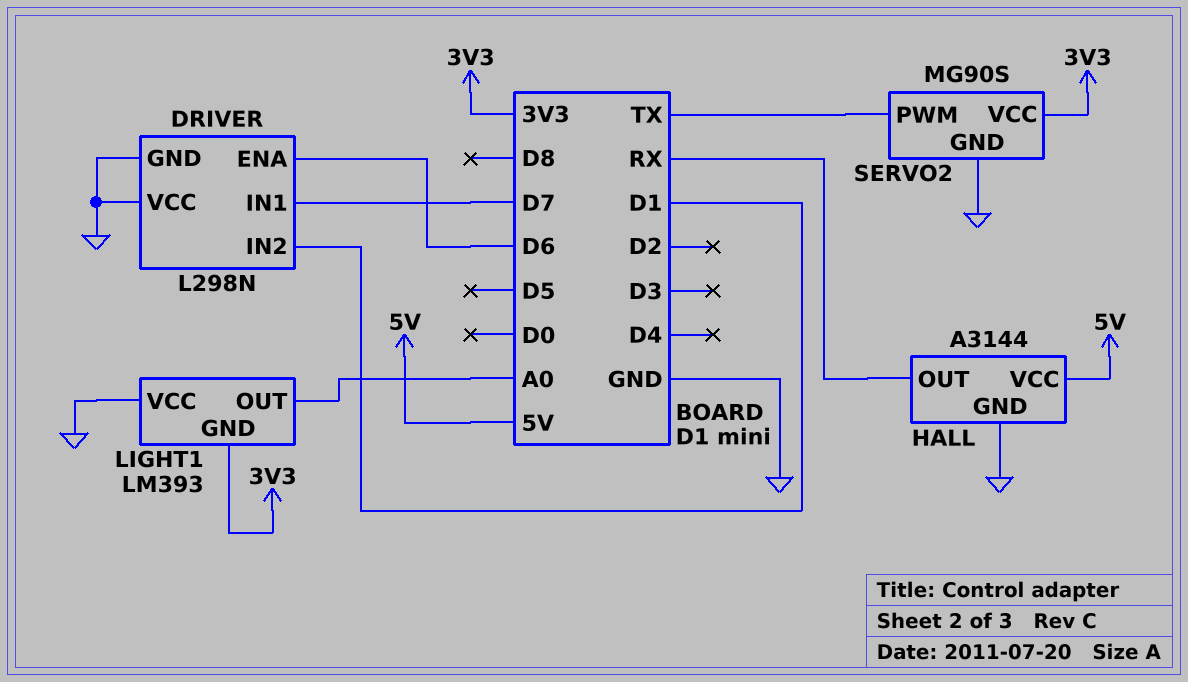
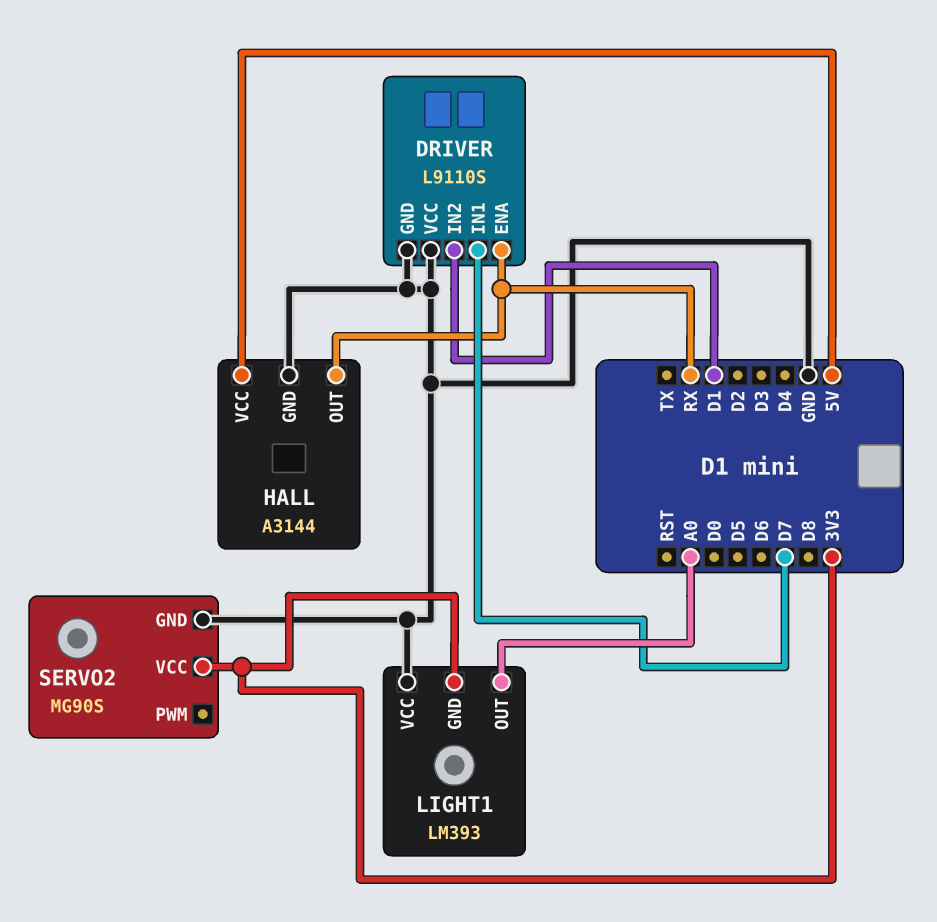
DRIVER: L298N -> L9110S
DRIVER pin ENA: D6 -> RX
SERVO2 pin PWM: TX -> none

